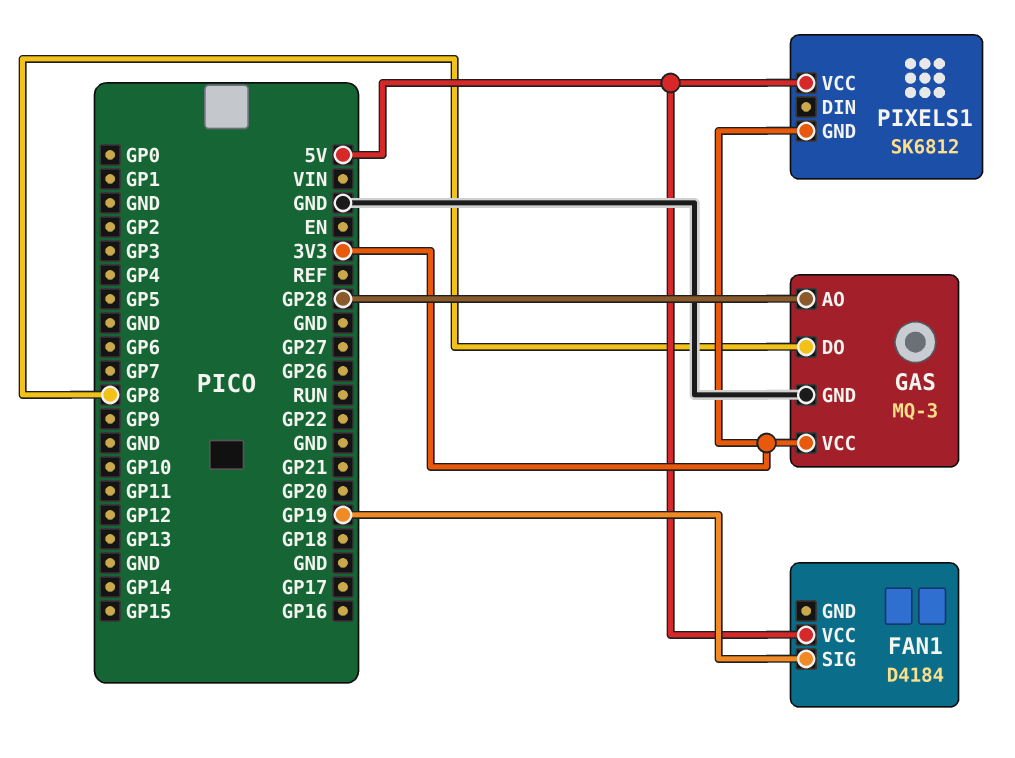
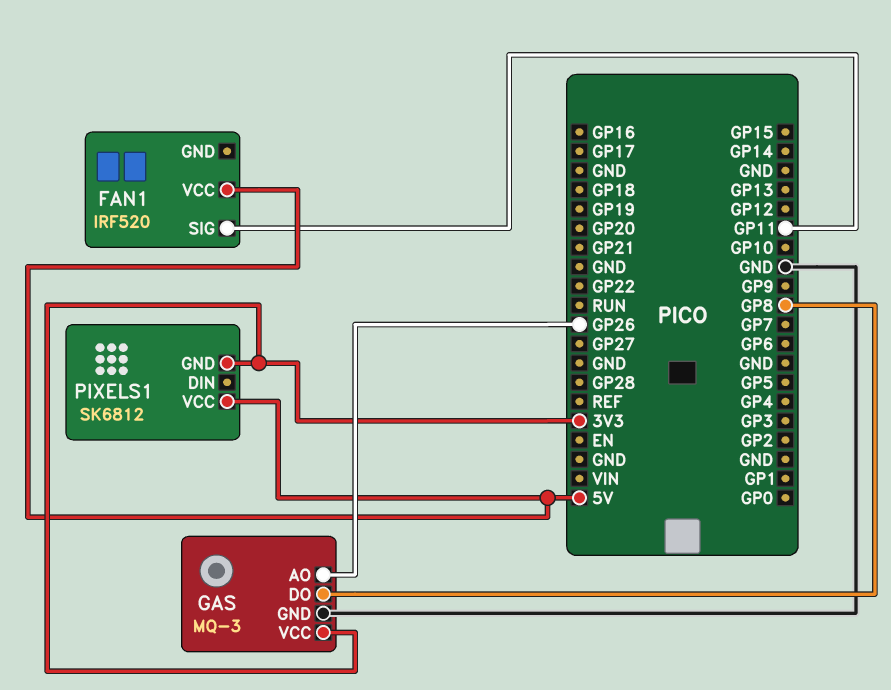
FAN1: D4184 -> IRF520
FAN1 pin SIG: GP19 -> GP11
GAS pin AO: GP28 -> GP26

